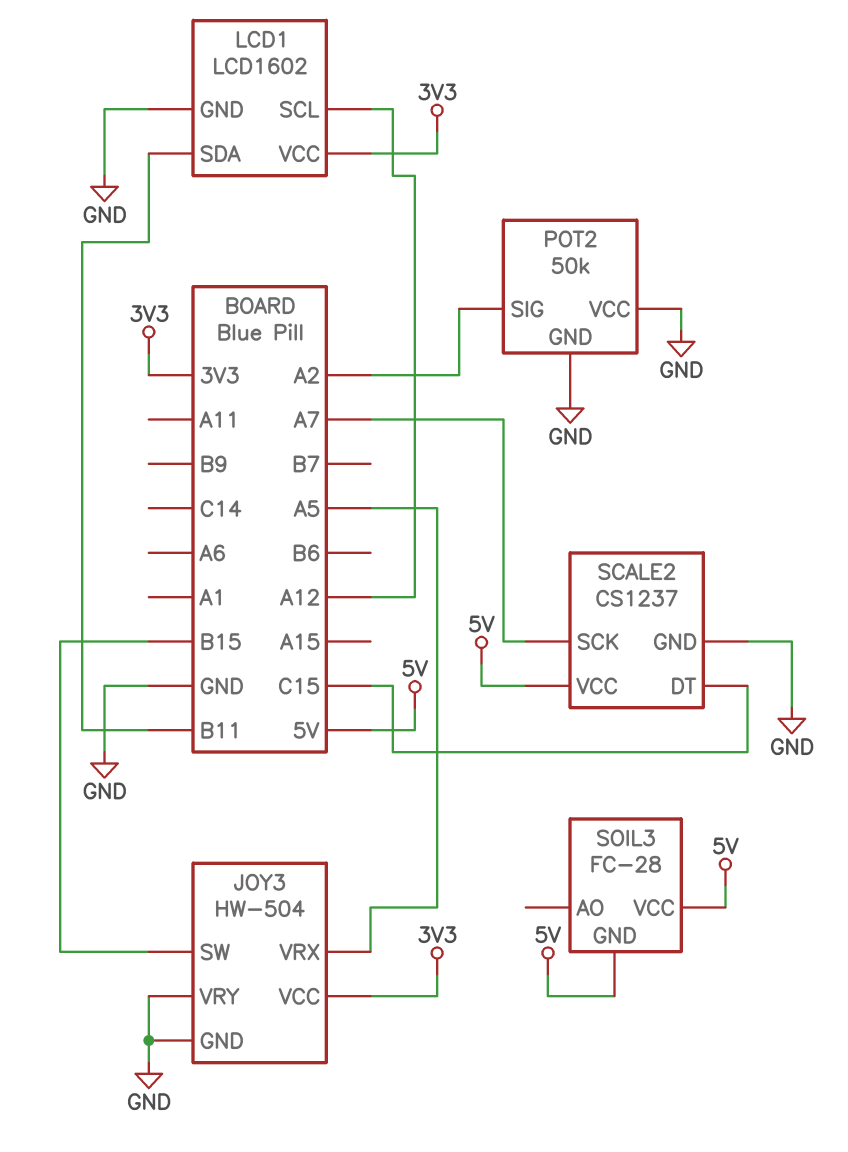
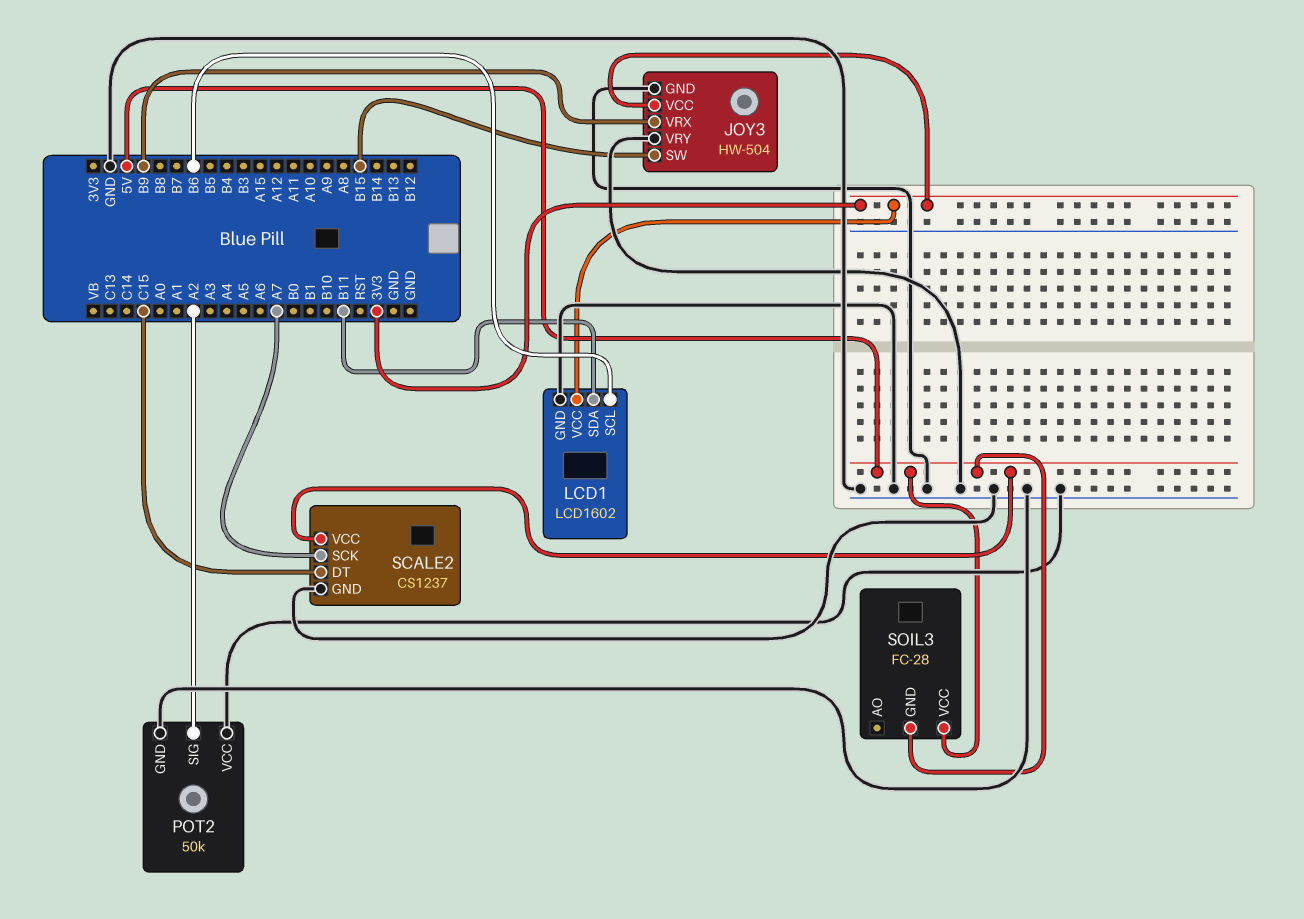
JOY3 pin VRX: A5 -> B9
LCD1 pin SCL: A12 -> B6

